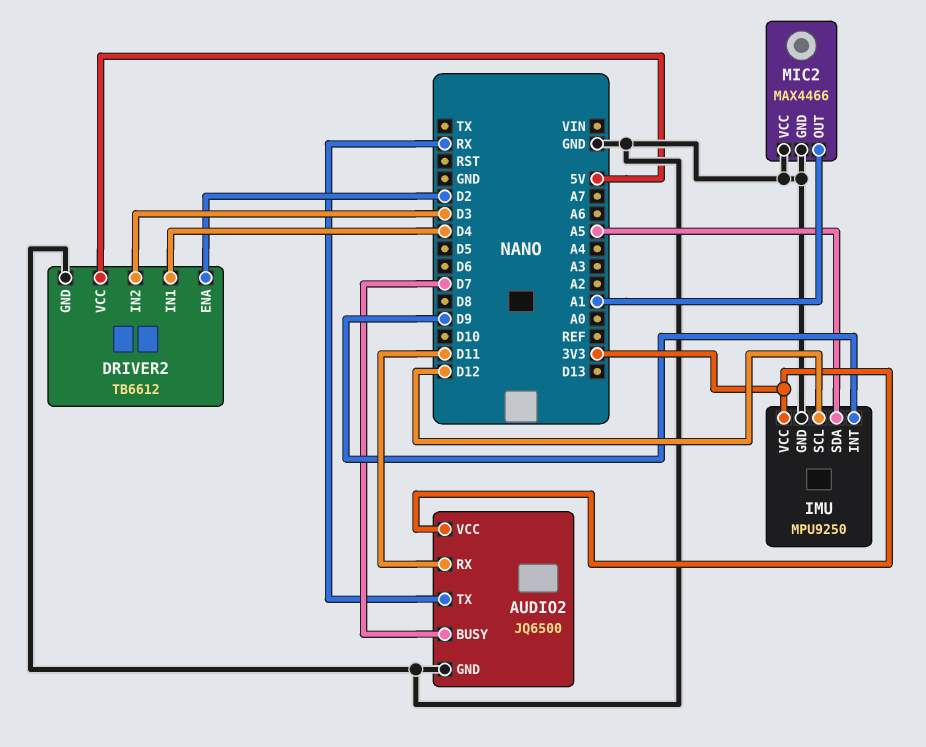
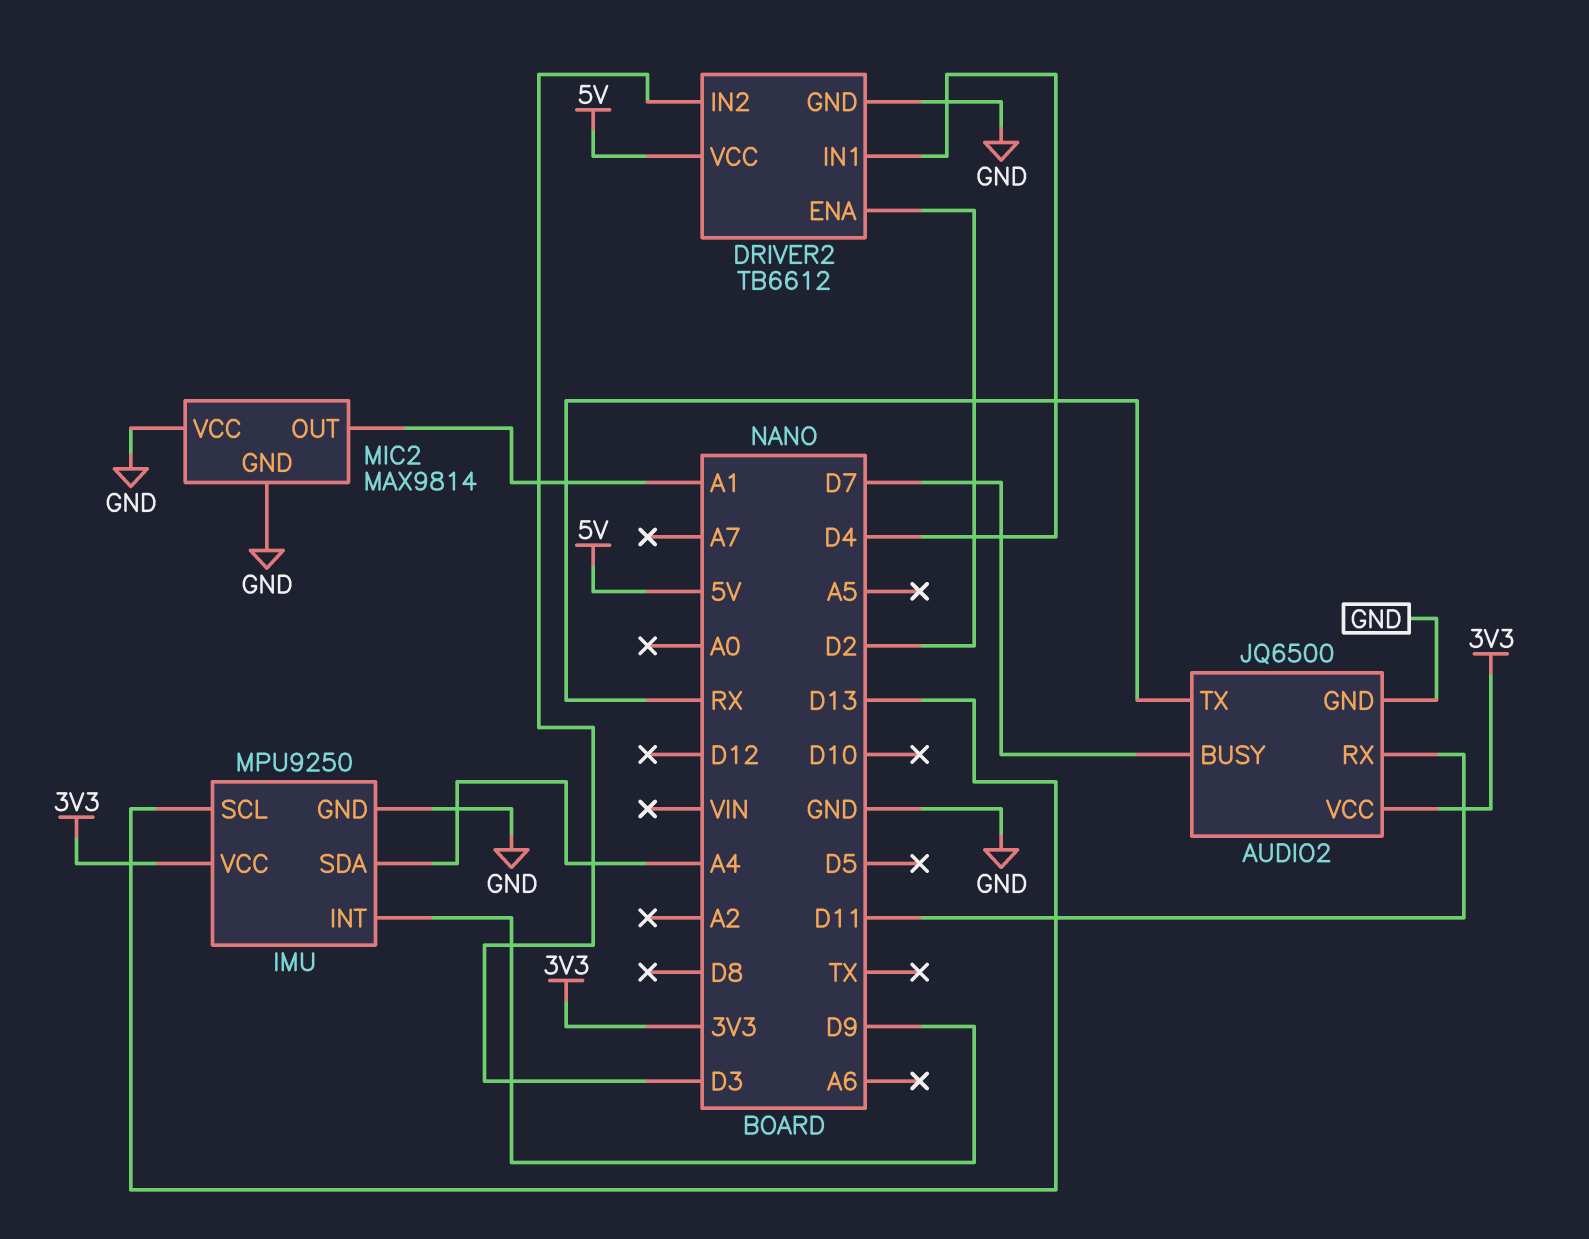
IMU pin SCL: D12 -> D13
IMU pin SDA: A5 -> A4
MIC2: MAX4466 -> MAX9814

